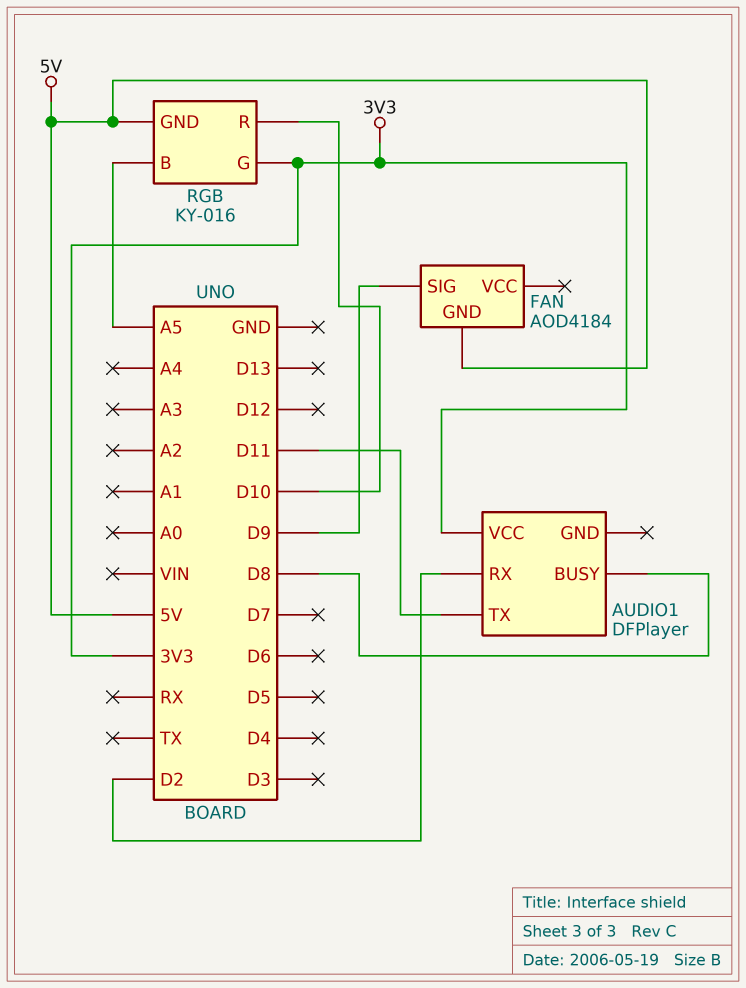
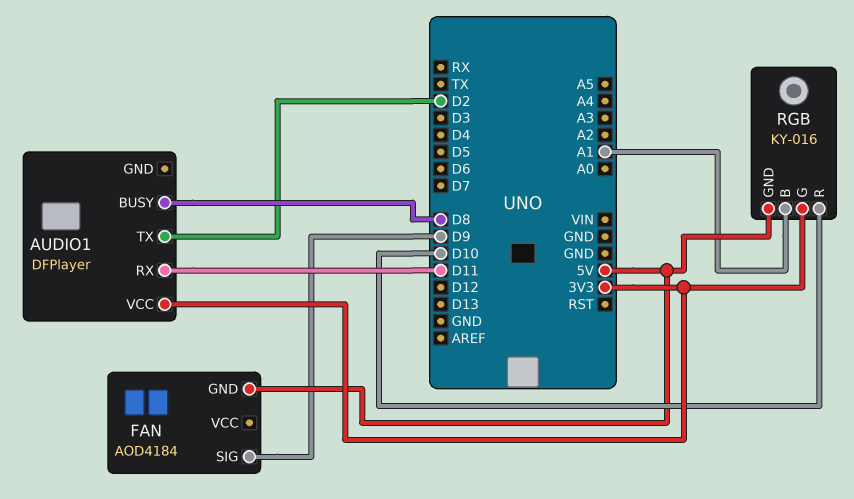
AUDIO1 pin RX: D2 -> D11
AUDIO1 pin TX: D11 -> D2
RGB pin B: A5 -> A1

